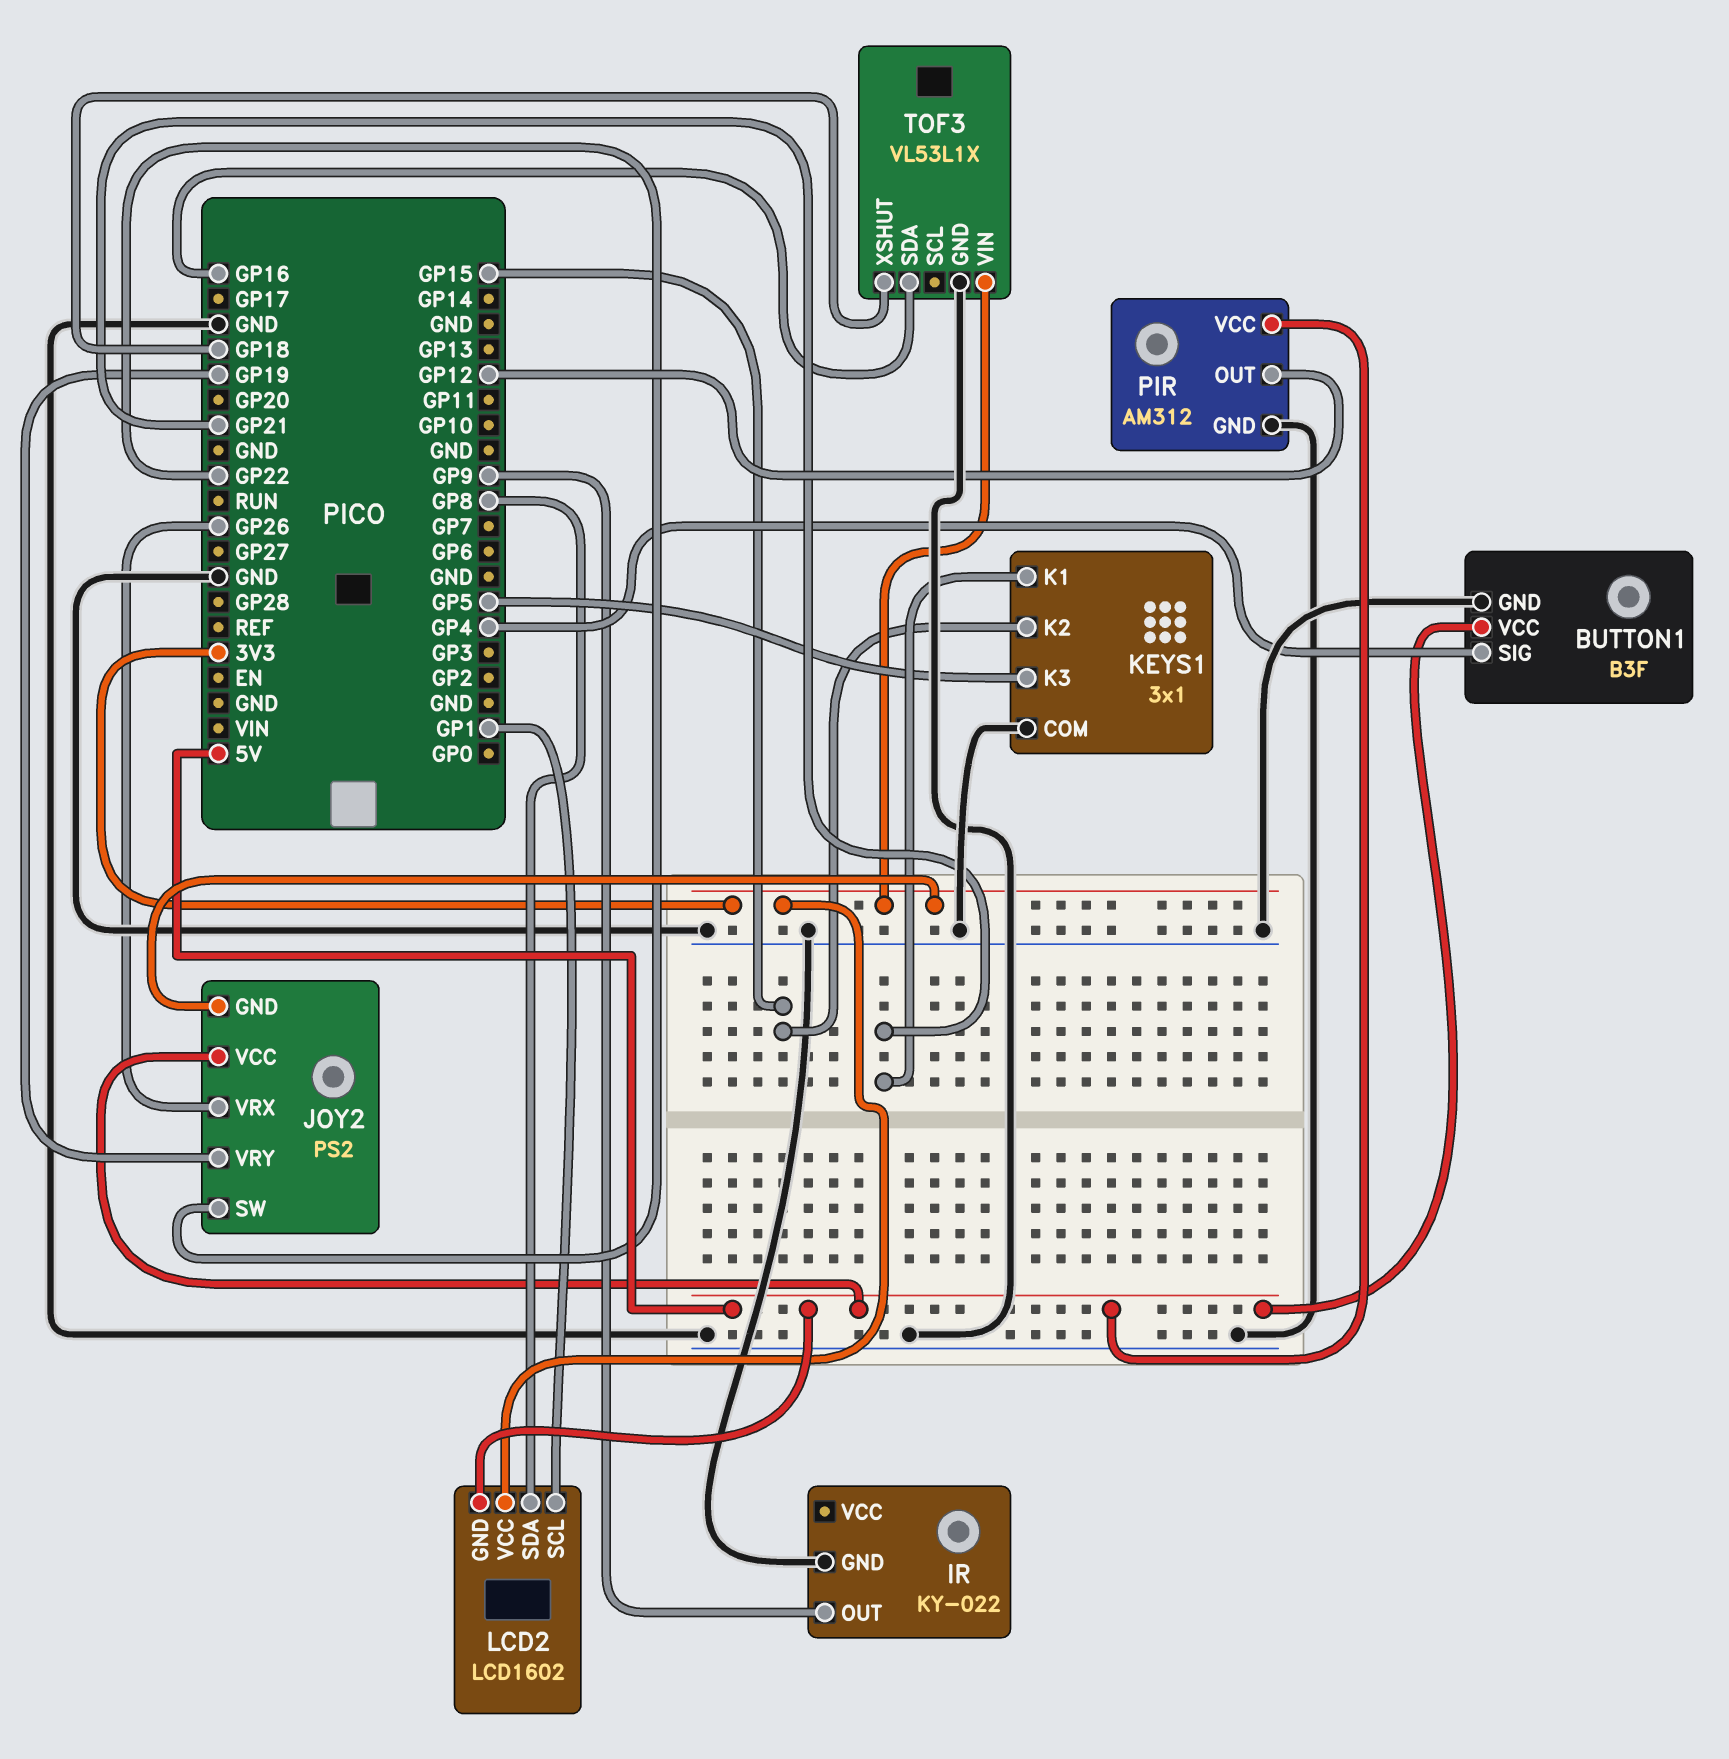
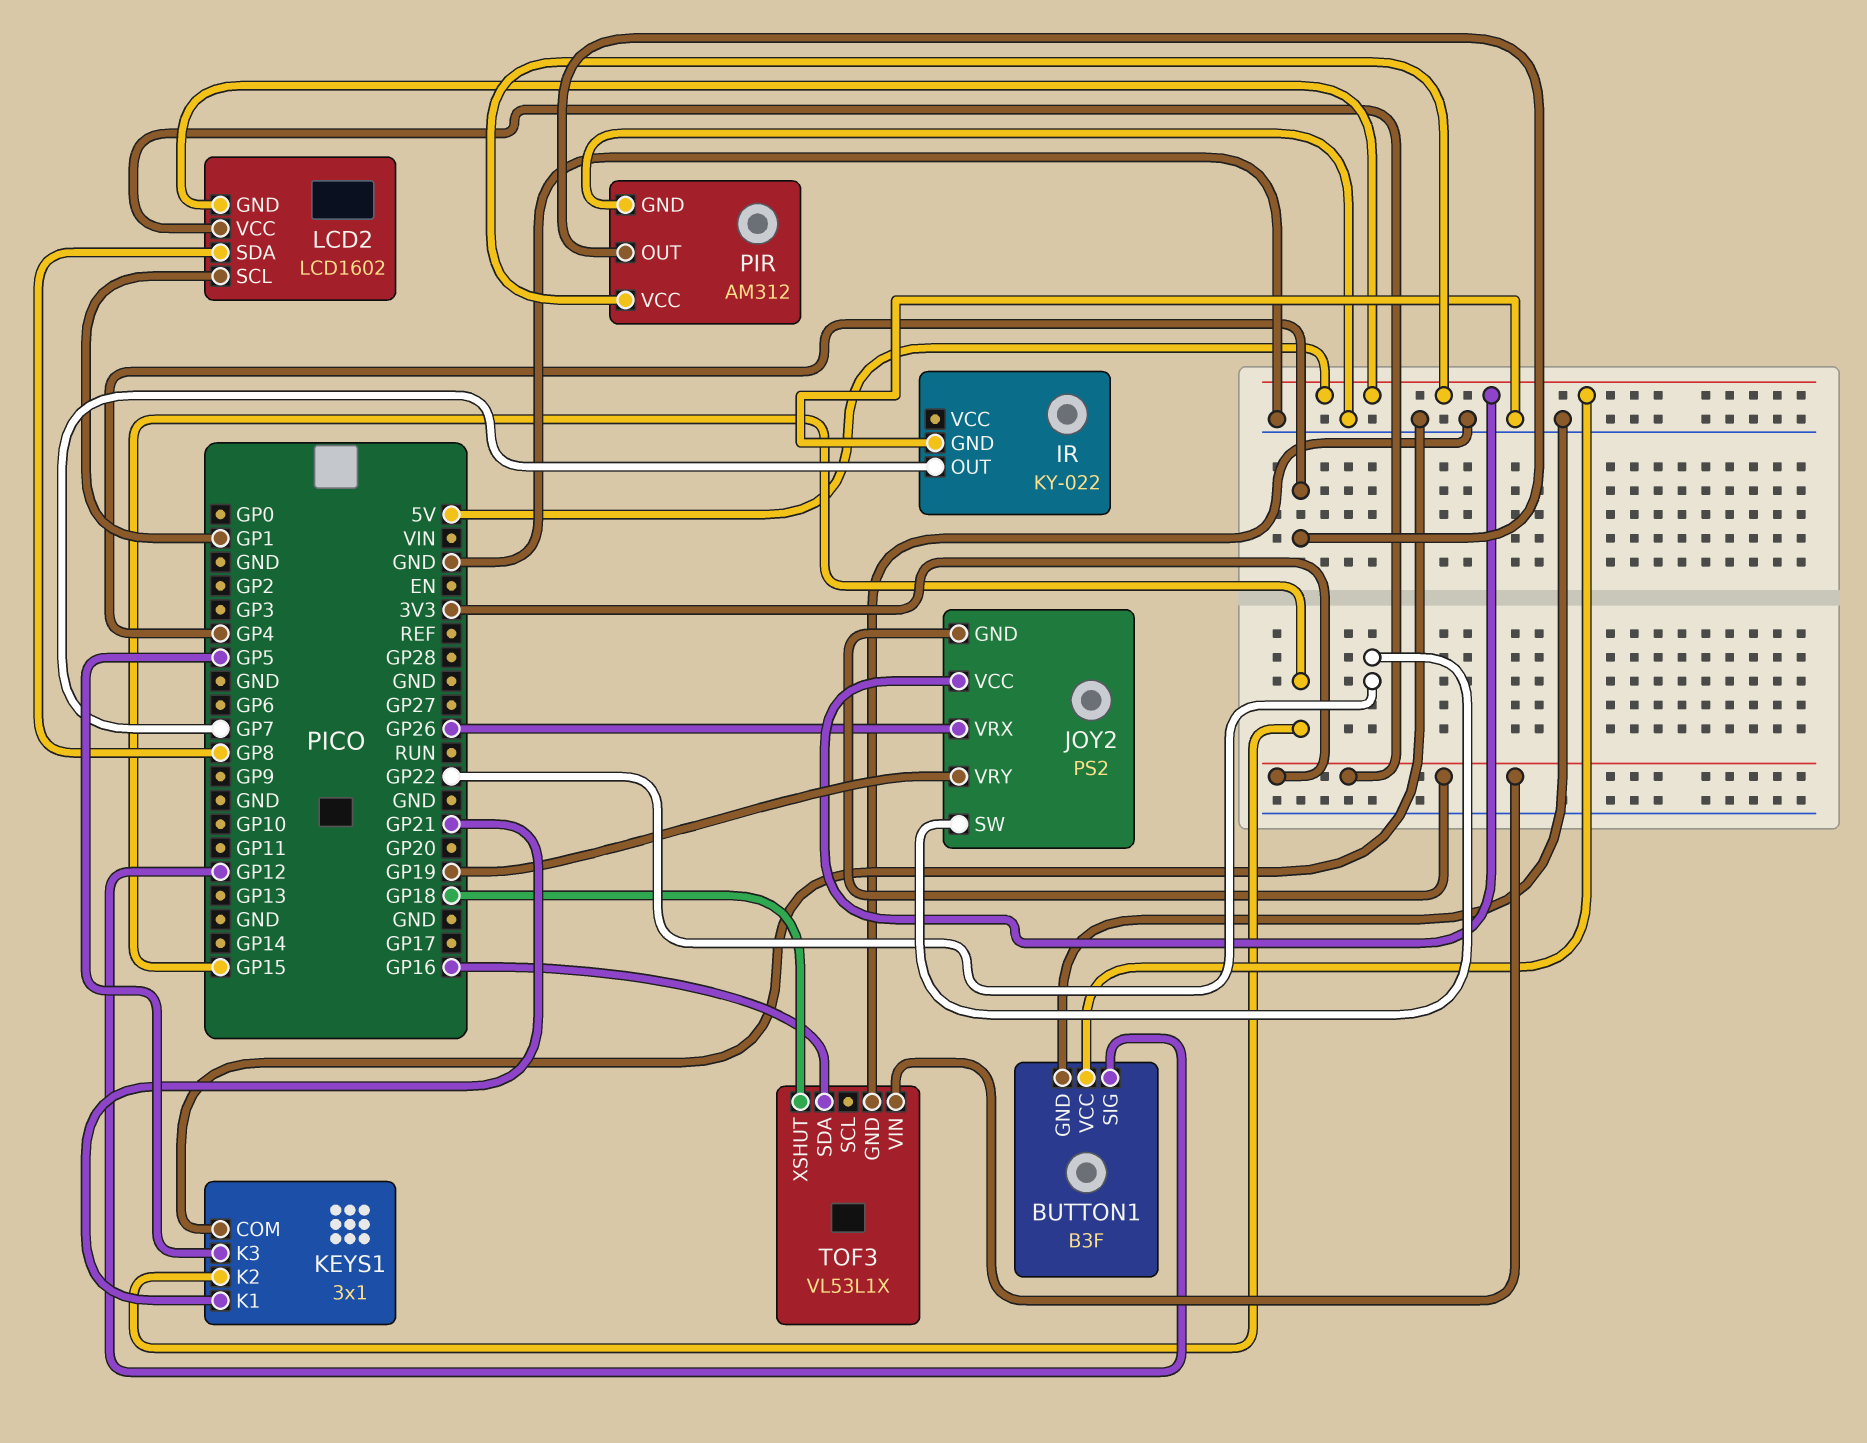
BUTTON1 pin SIG: GP4 -> GP12
IR pin OUT: GP9 -> GP7
PIR pin OUT: GP12 -> GP4

